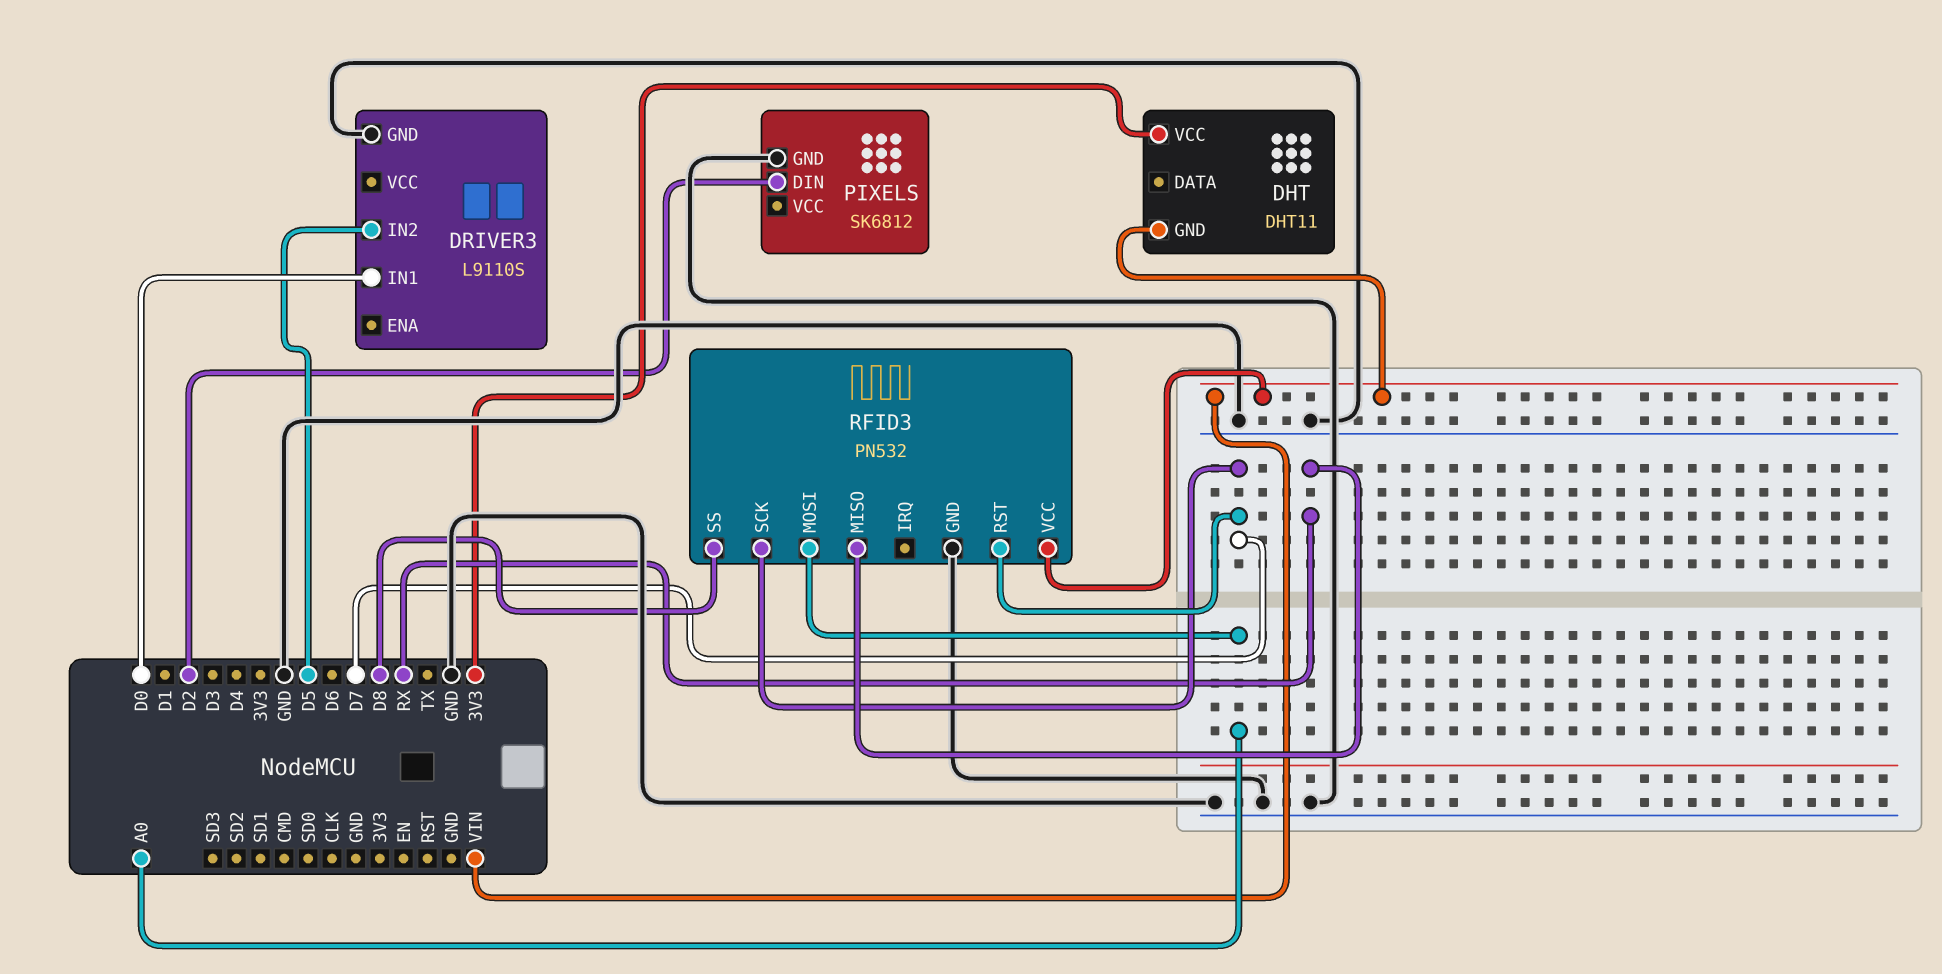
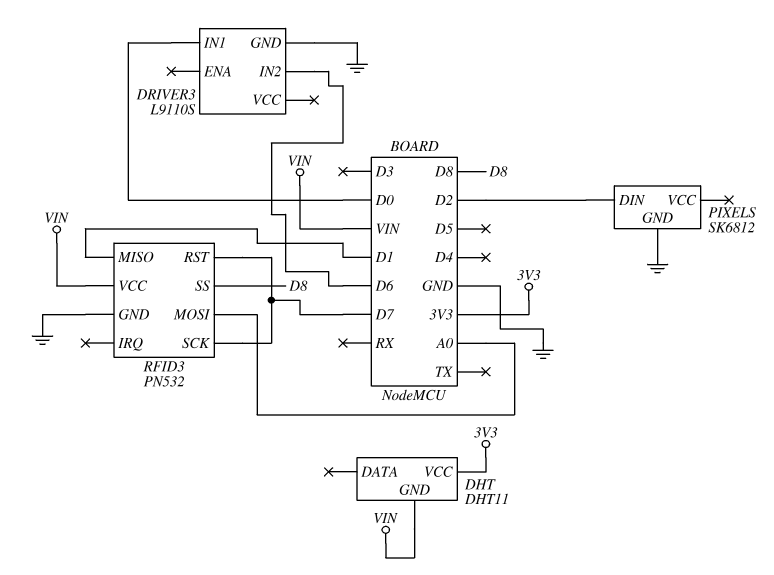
DRIVER3 pin IN2: D5 -> D6
RFID3 pin MISO: RX -> D1

